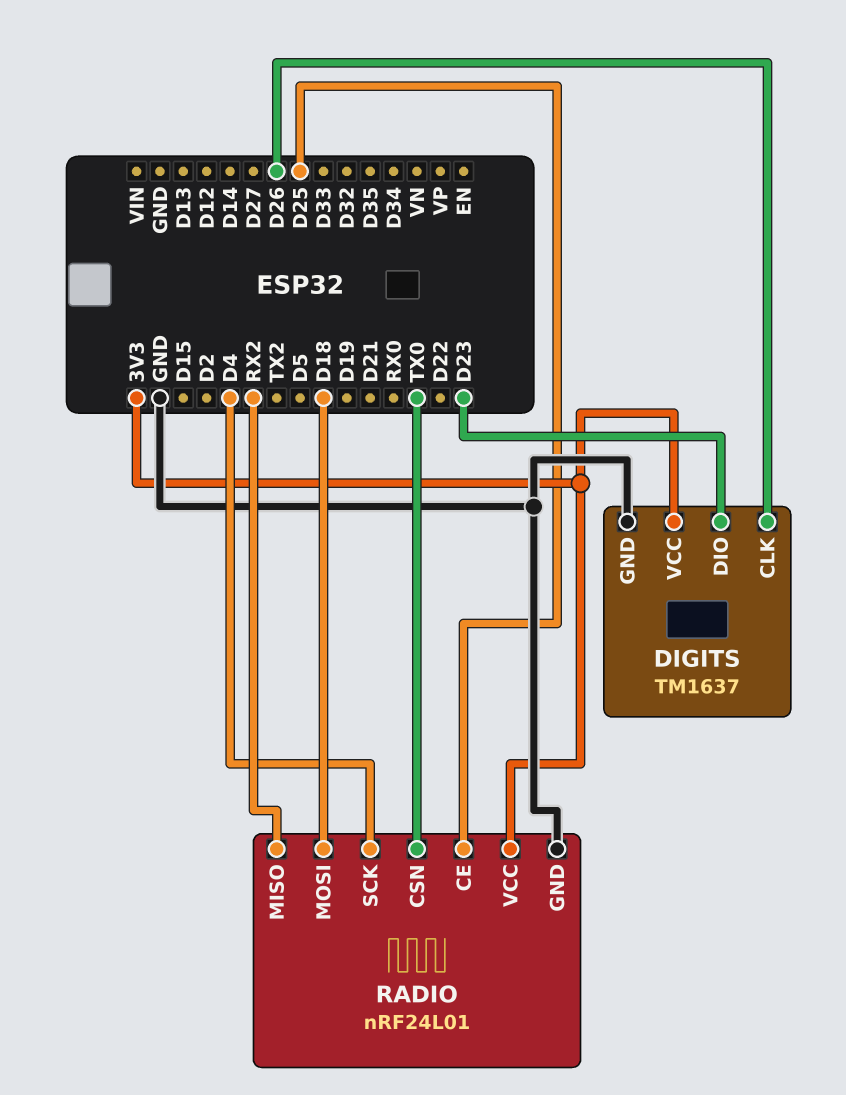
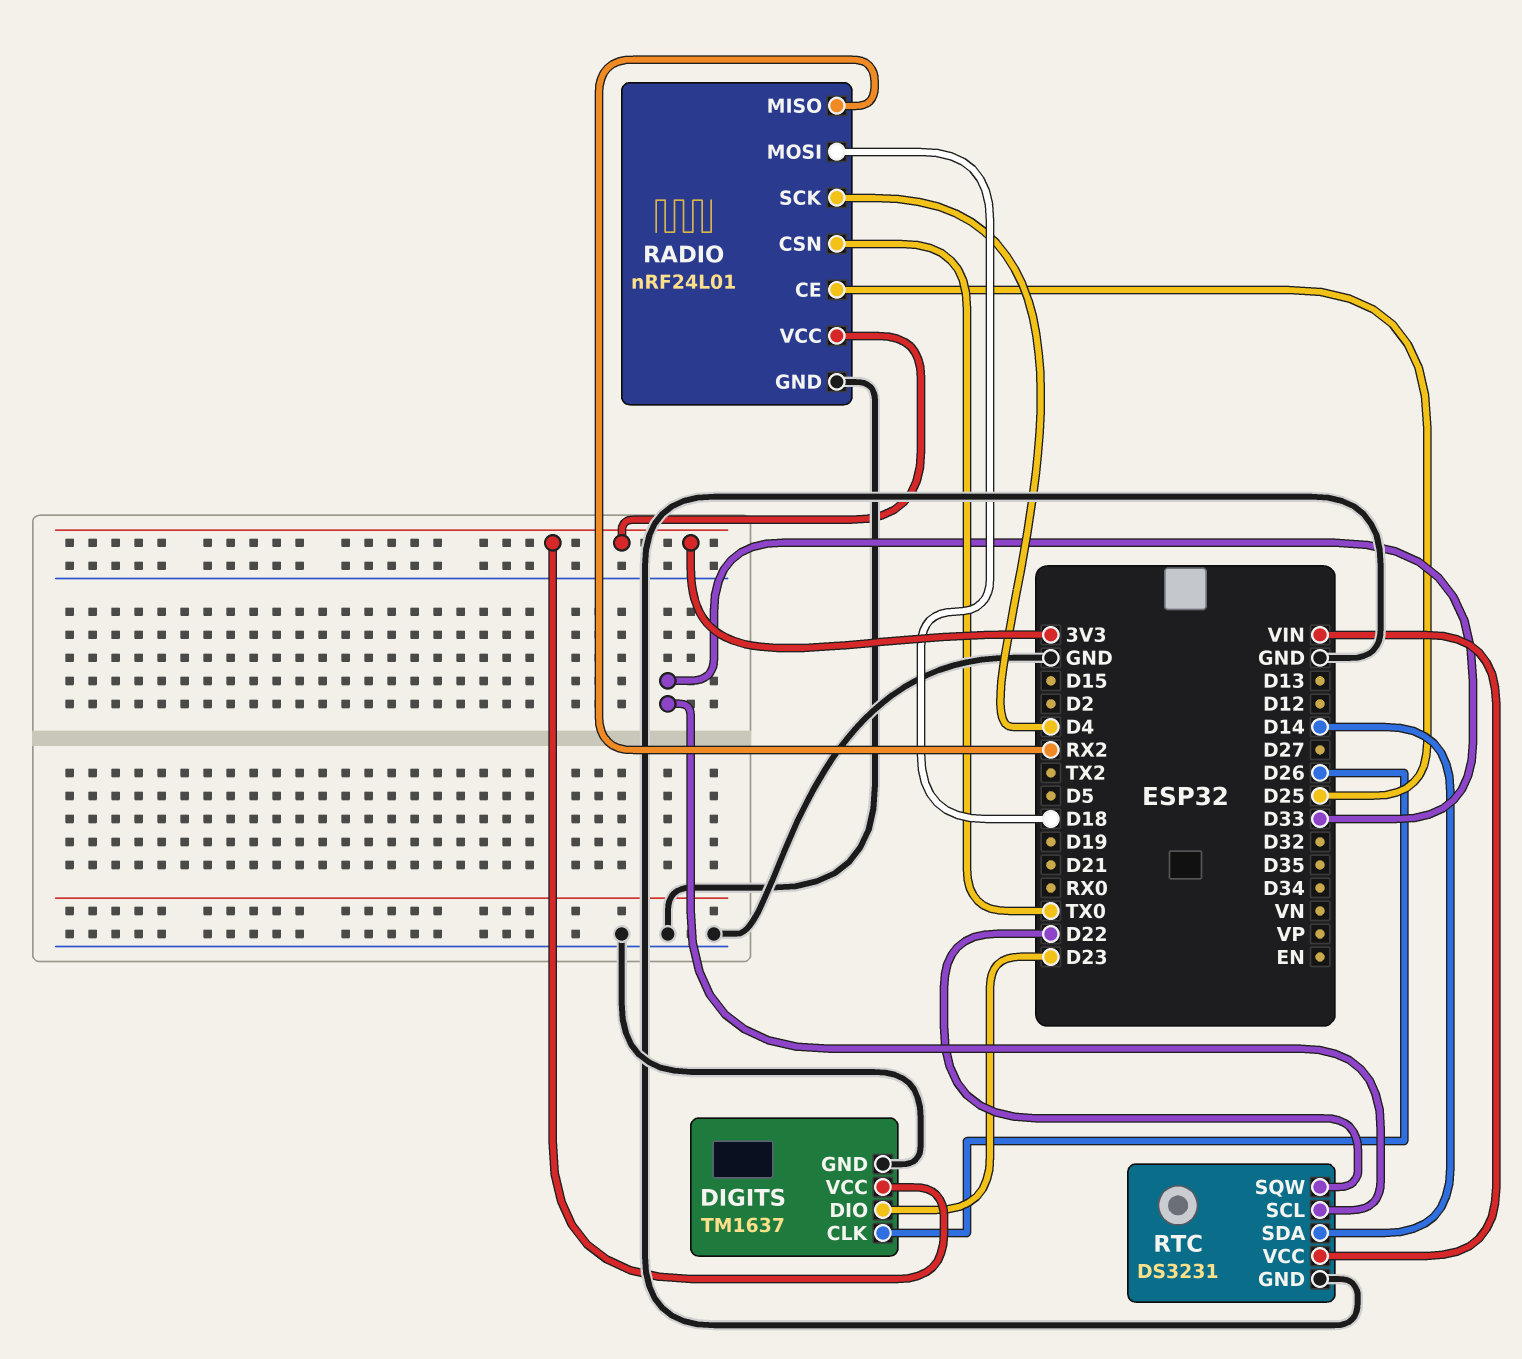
RTC: none -> DS3231
RTC pin GND: none -> GND
RTC pin SCL: none -> D33
RTC pin SDA: none -> D14
RTC pin SQW: none -> D22
RTC pin VCC: none -> VIN

